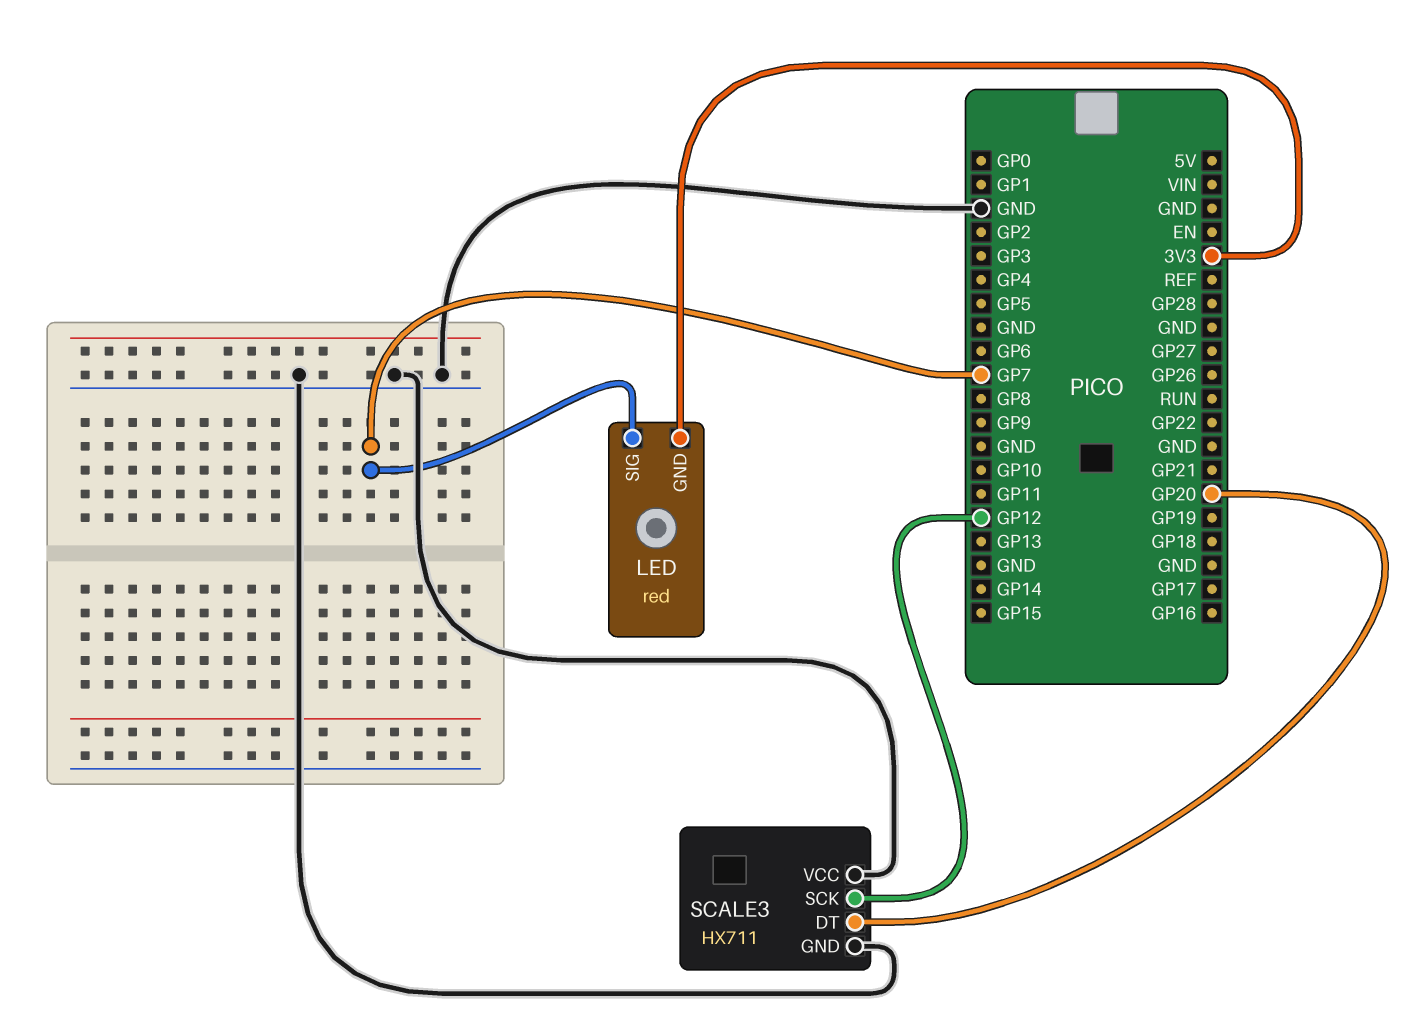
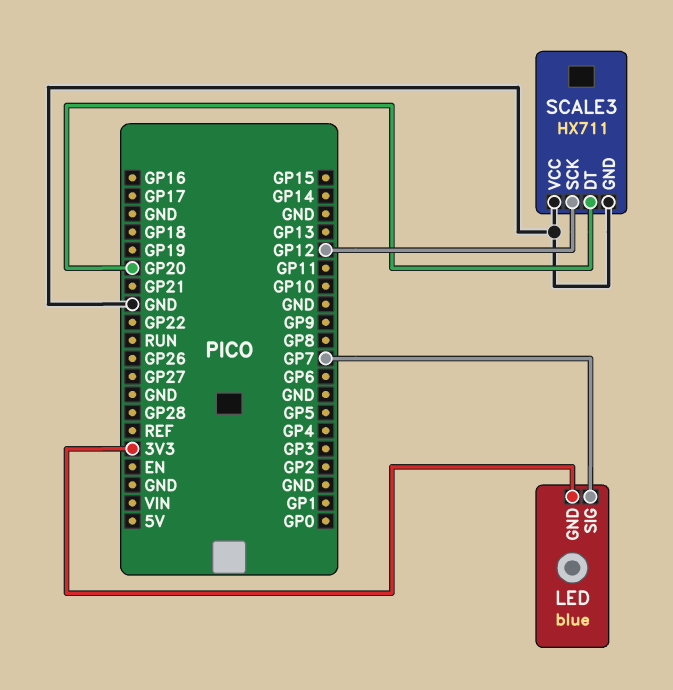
LED: red -> blue

